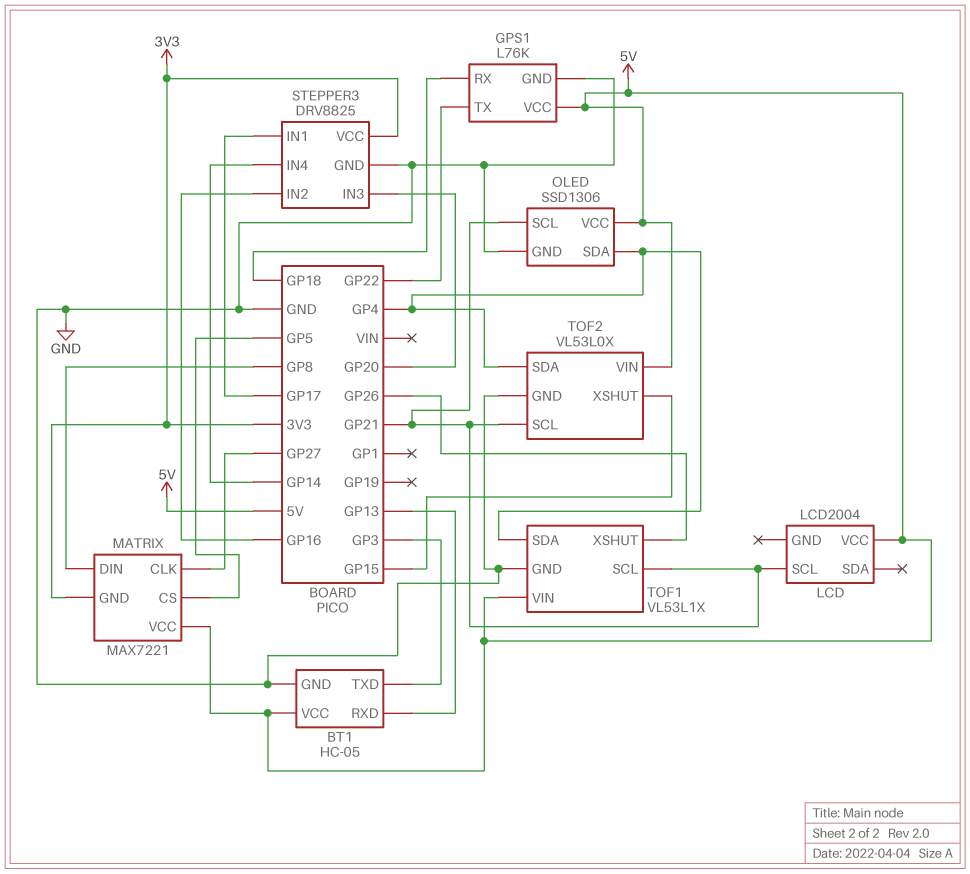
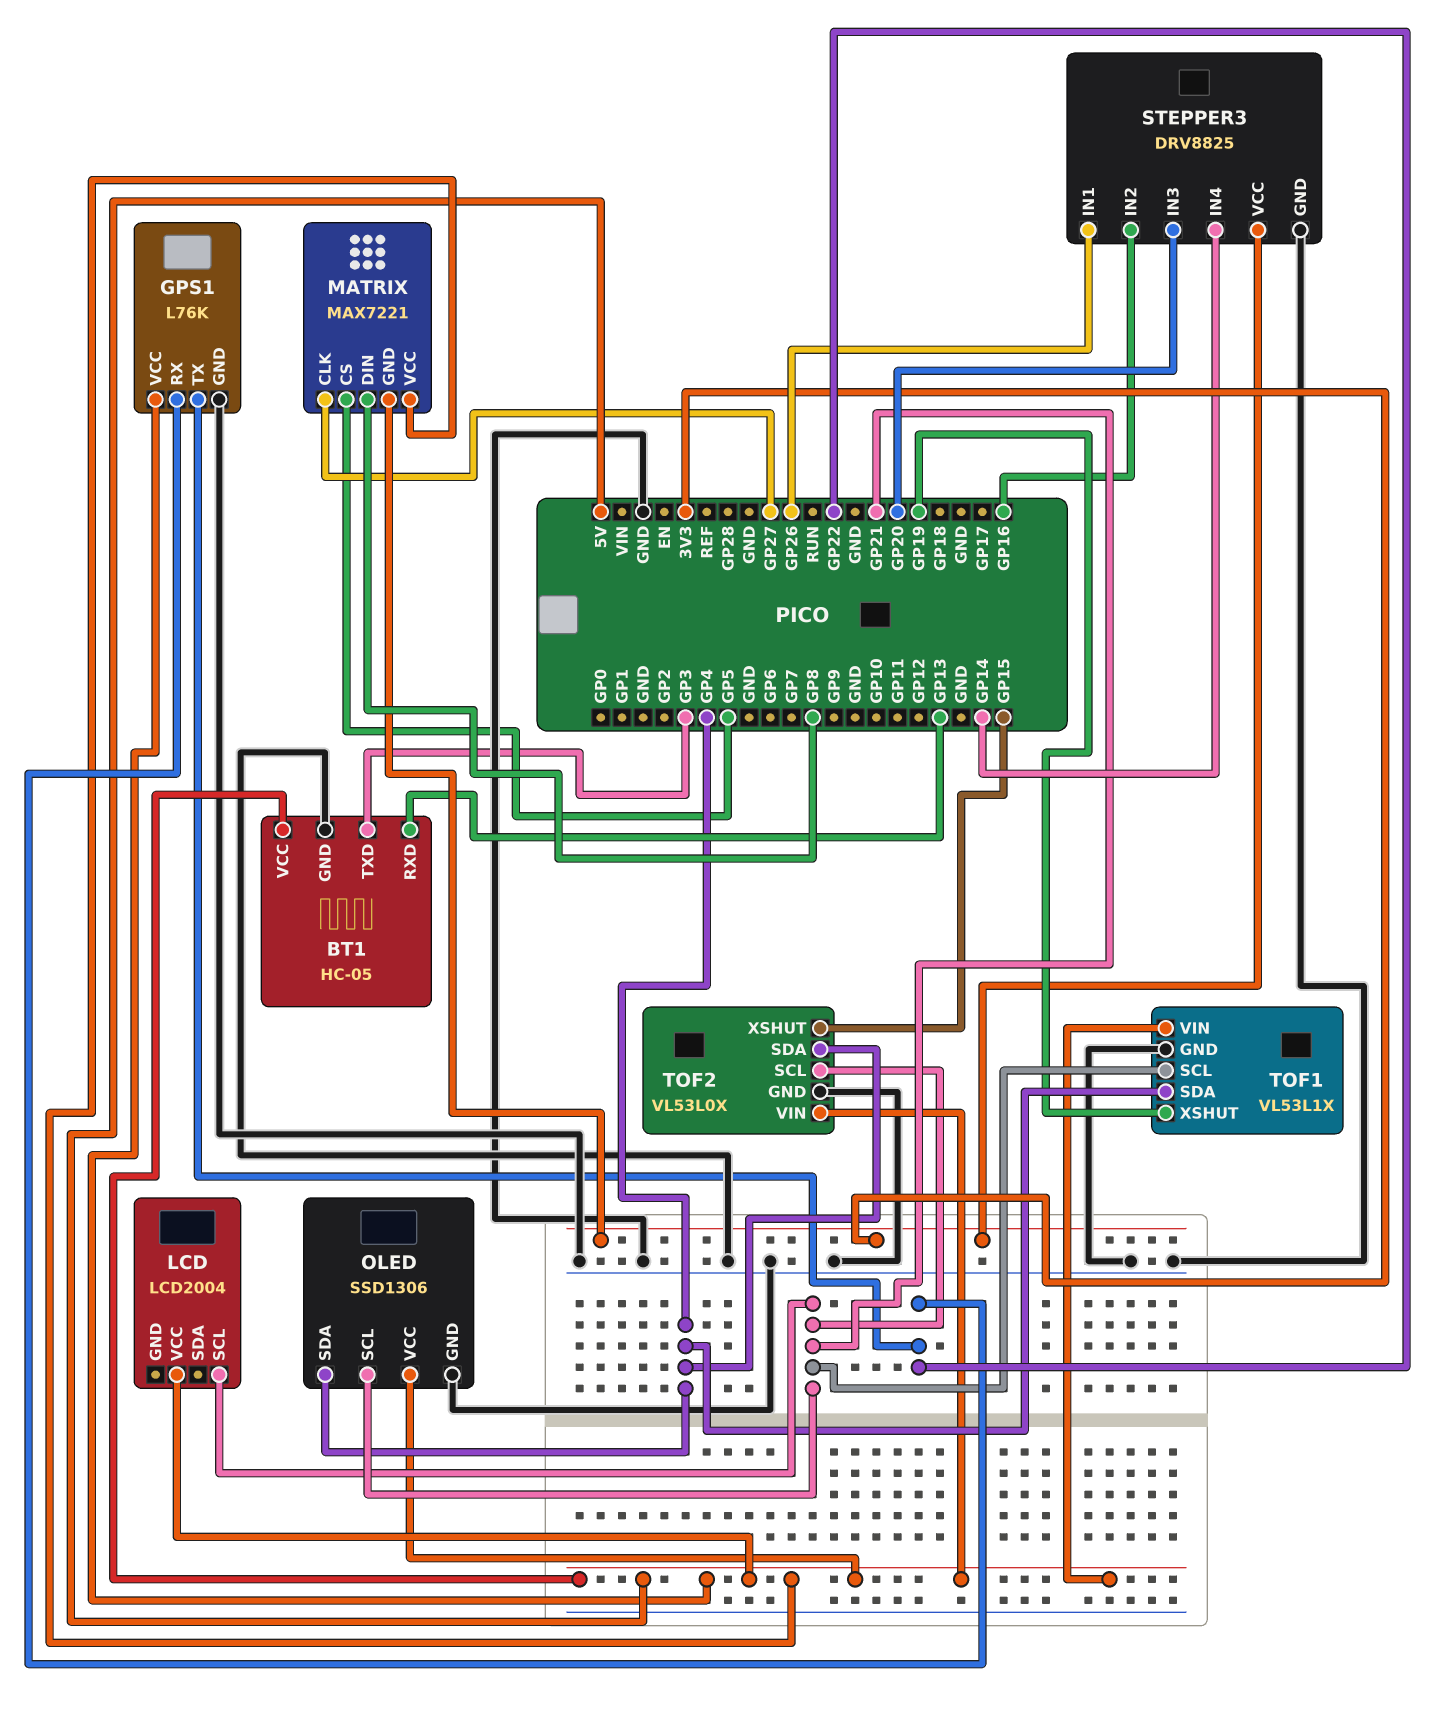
GPS1 pin RX: GP18 -> GP22
STEPPER3 pin IN1: GP17 -> GP26
TOF1 pin XSHUT: GP26 -> GP19

